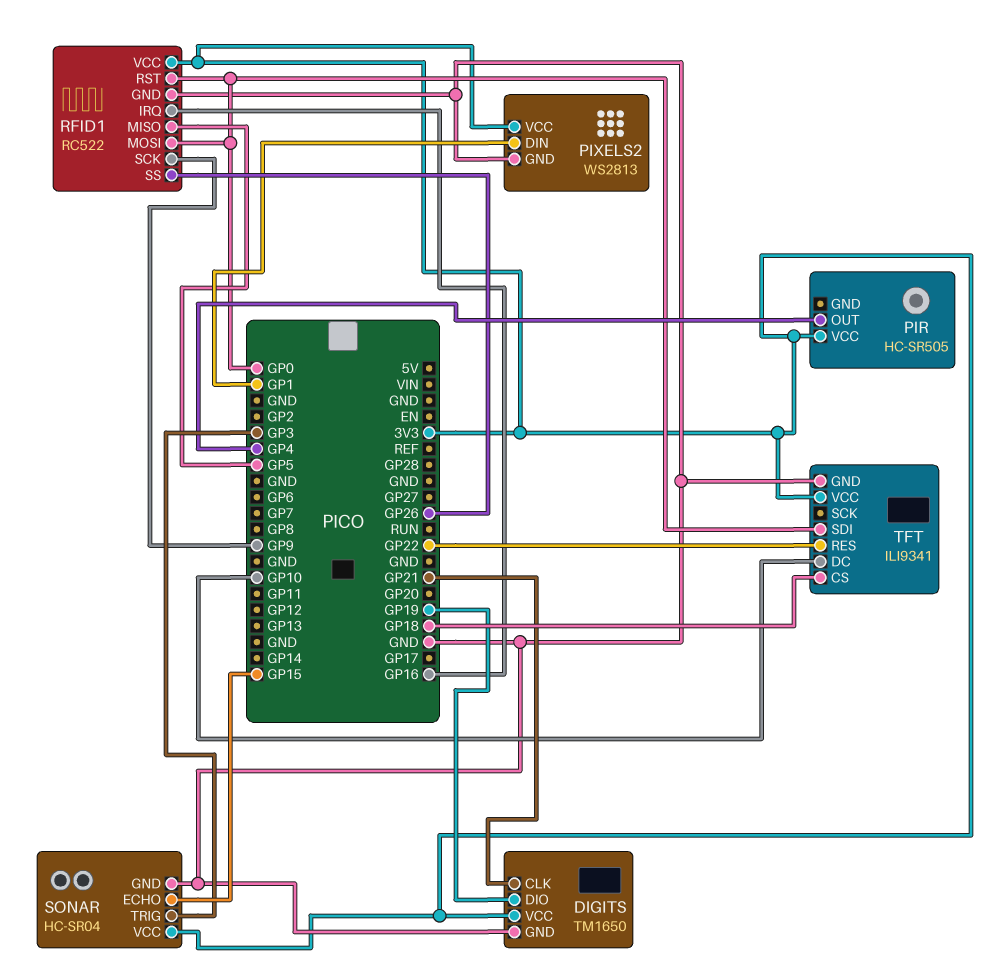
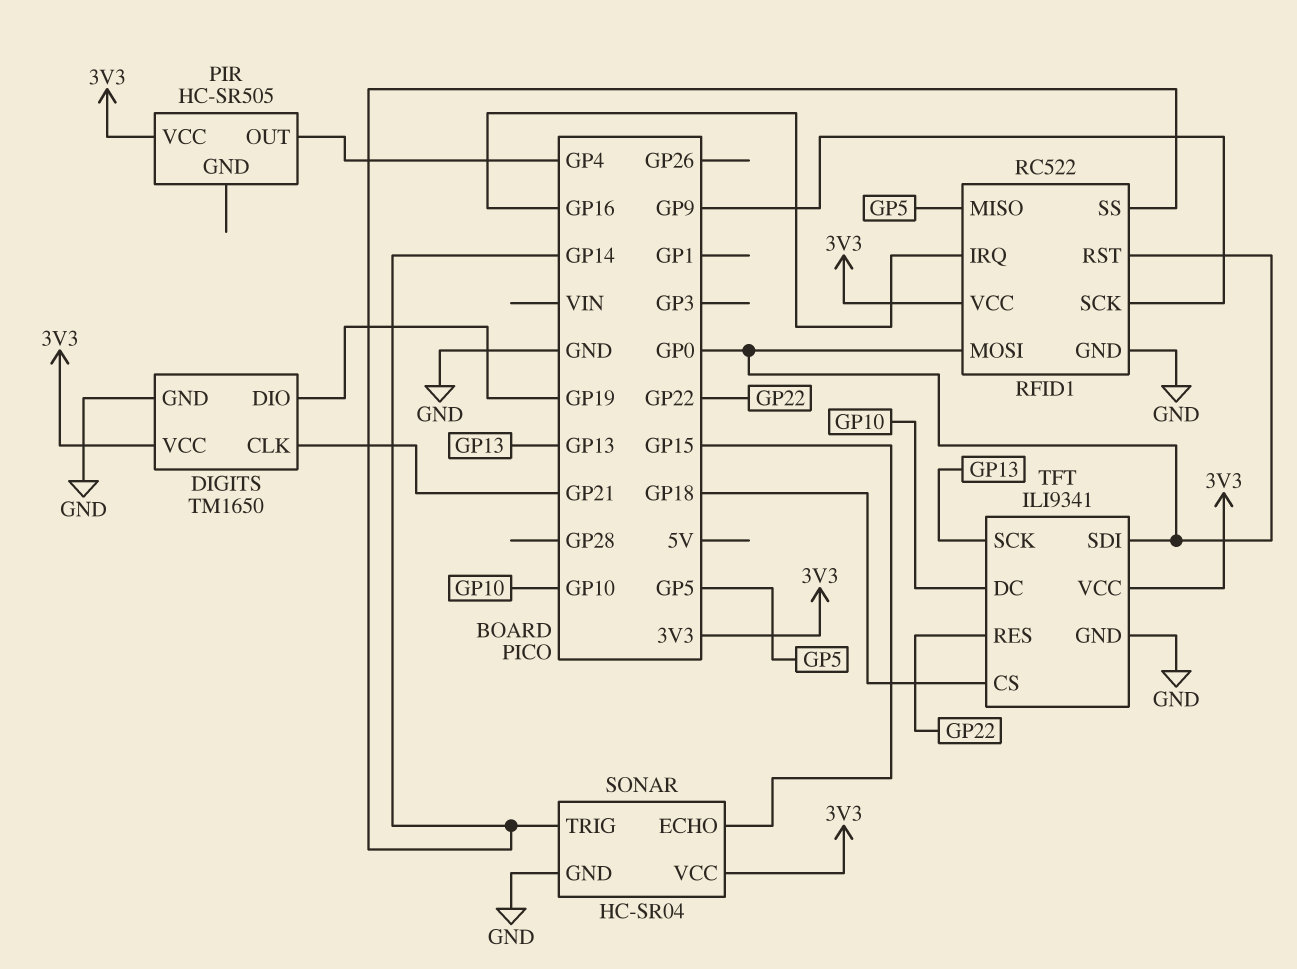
PIXELS2: WS2813 -> none
PIXELS2 pin DIN: GP1 -> none
PIXELS2 pin GND: GND -> none
PIXELS2 pin VCC: 3V3 -> none
RFID1 pin SS: GP26 -> GP14
SONAR pin TRIG: GP3 -> GP14
TFT pin SCK: none -> GP13

